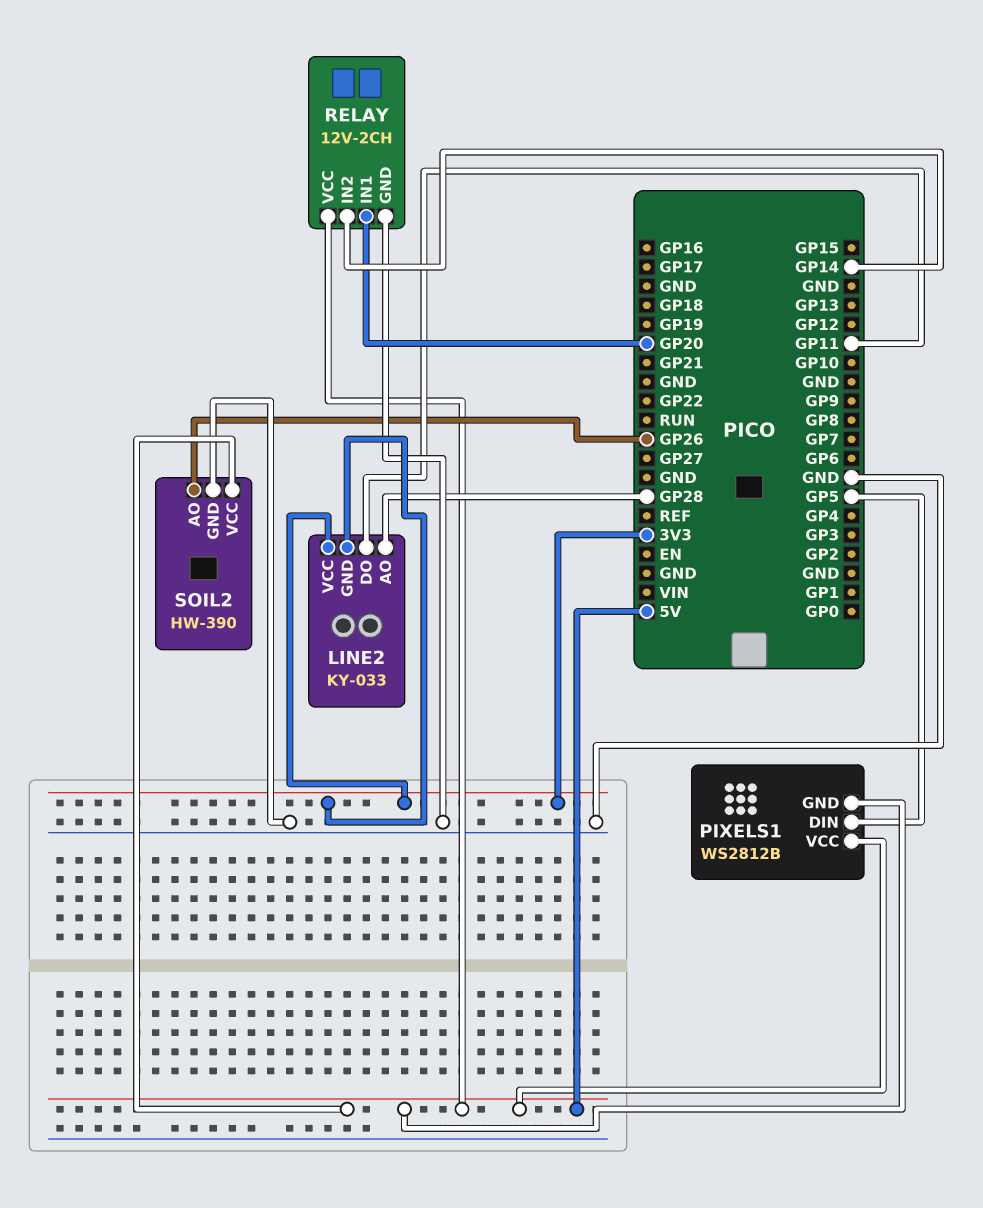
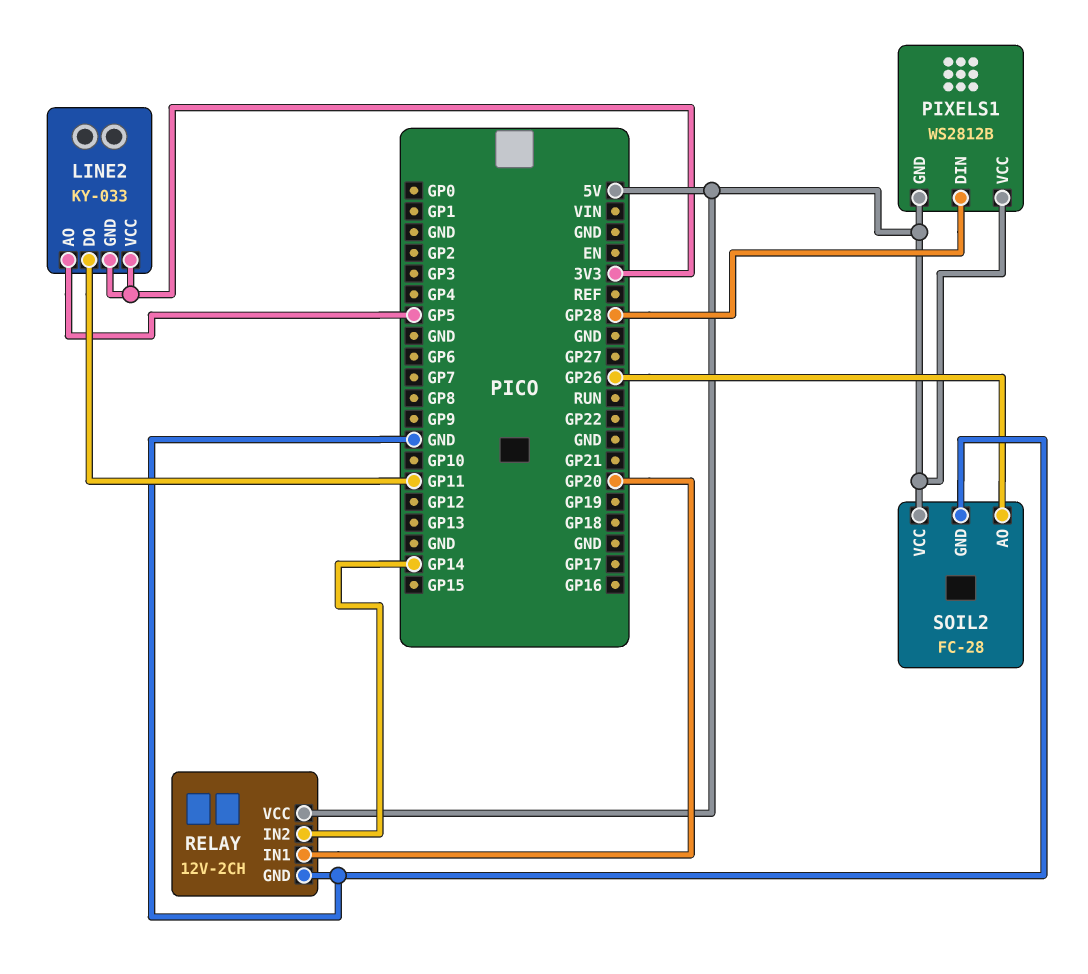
LINE2 pin AO: GP28 -> GP5
PIXELS1 pin DIN: GP5 -> GP28
SOIL2: HW-390 -> FC-28

